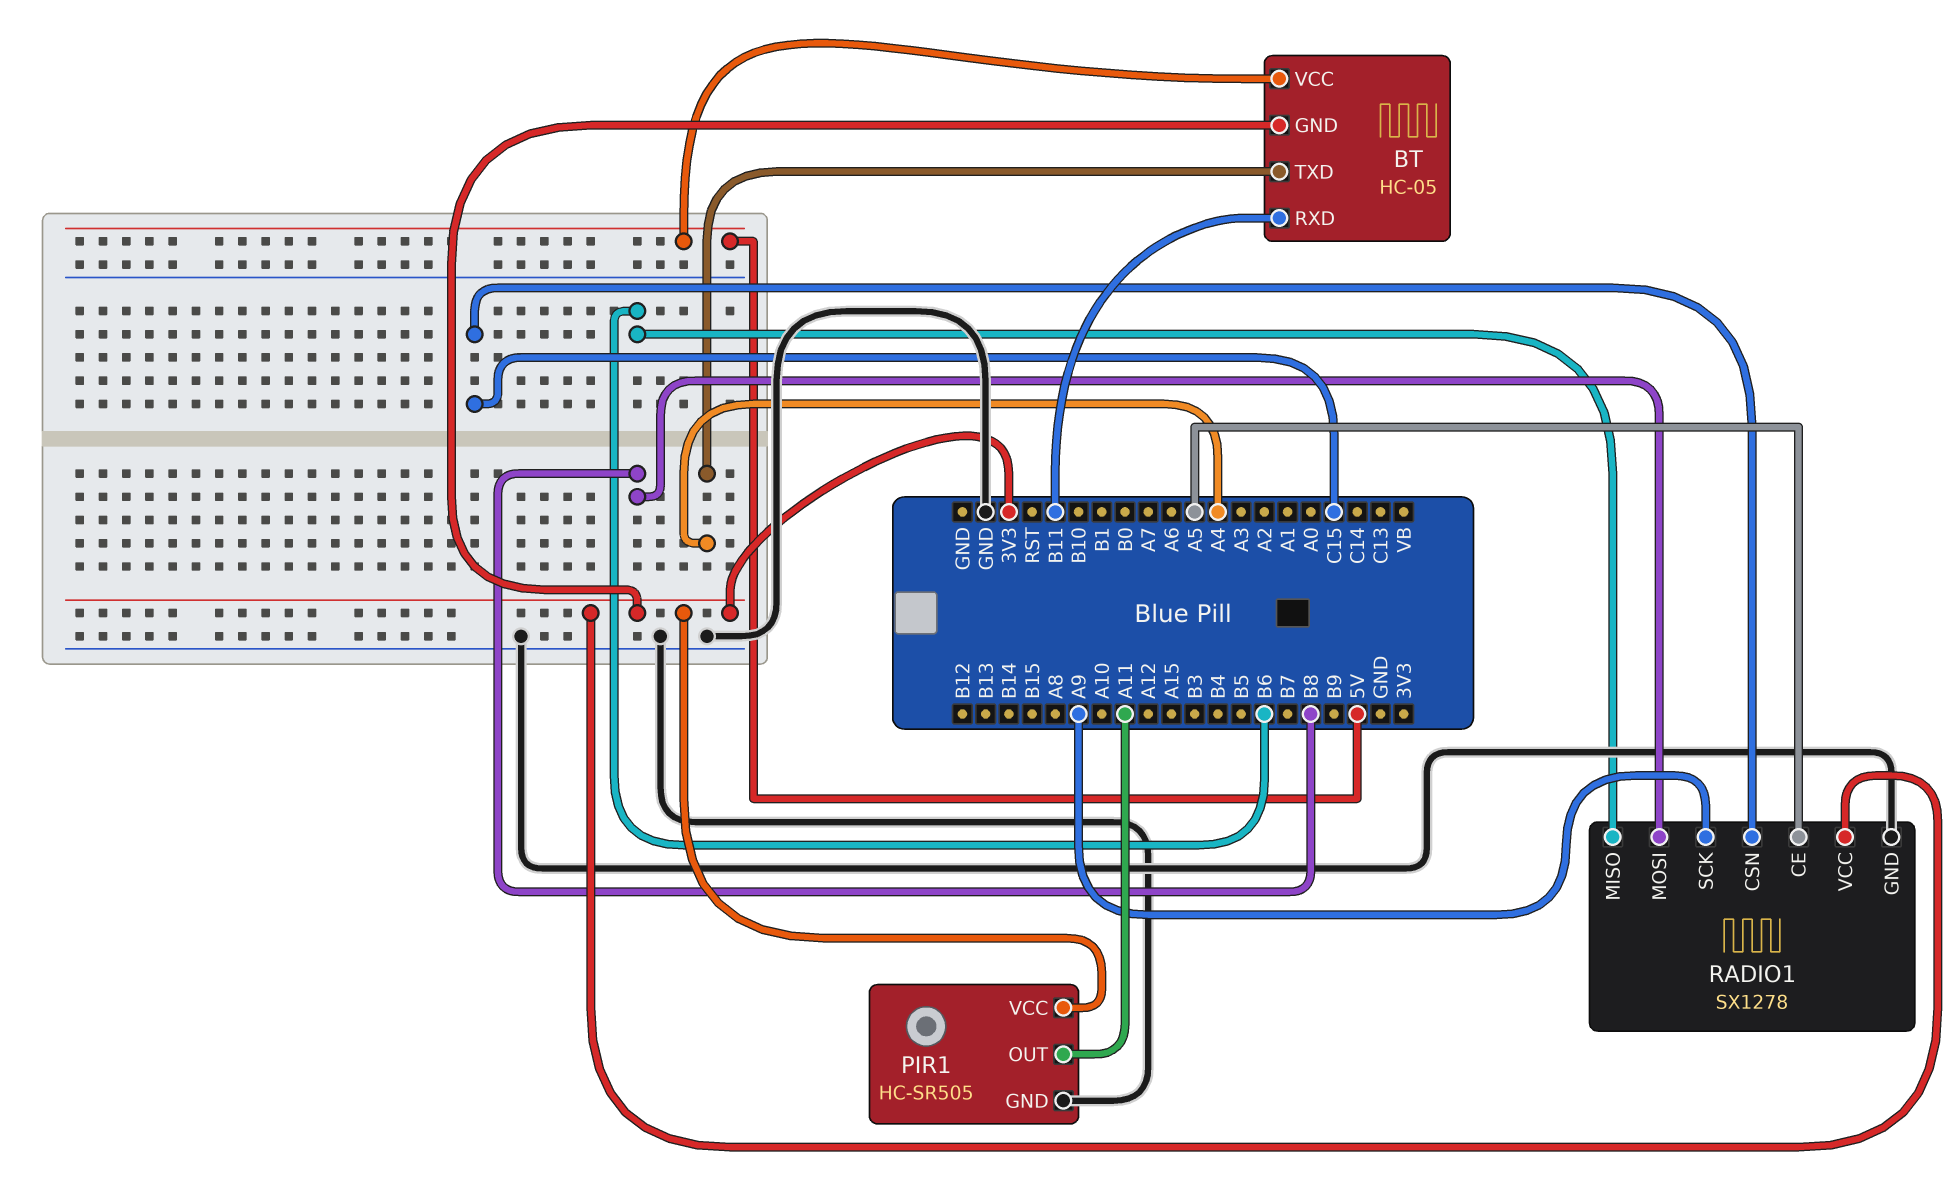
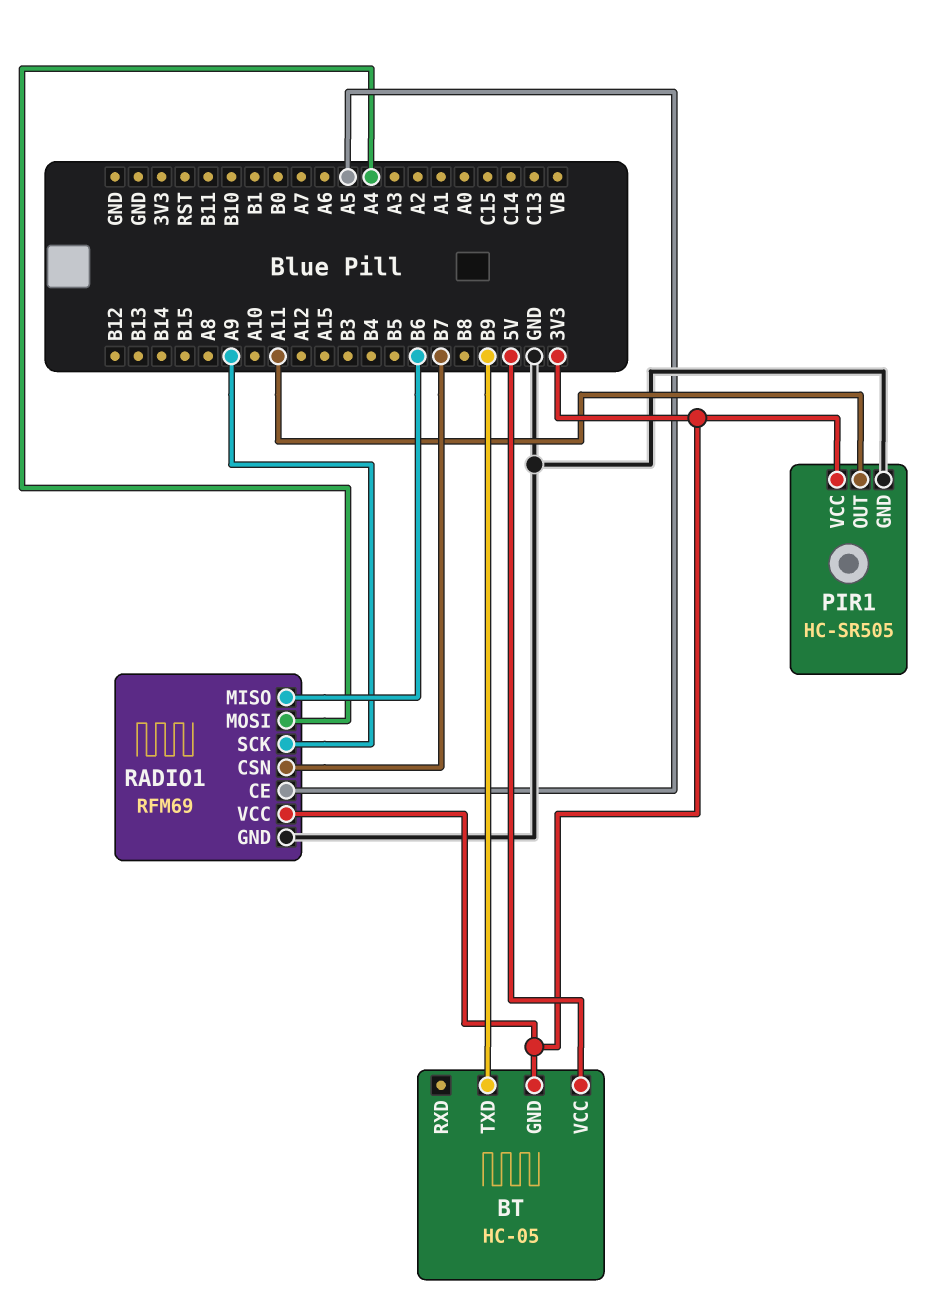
BT pin RXD: B11 -> none
BT pin TXD: A4 -> B9
RADIO1: SX1278 -> RFM69
RADIO1 pin CSN: C15 -> B7
RADIO1 pin MOSI: B8 -> A4

